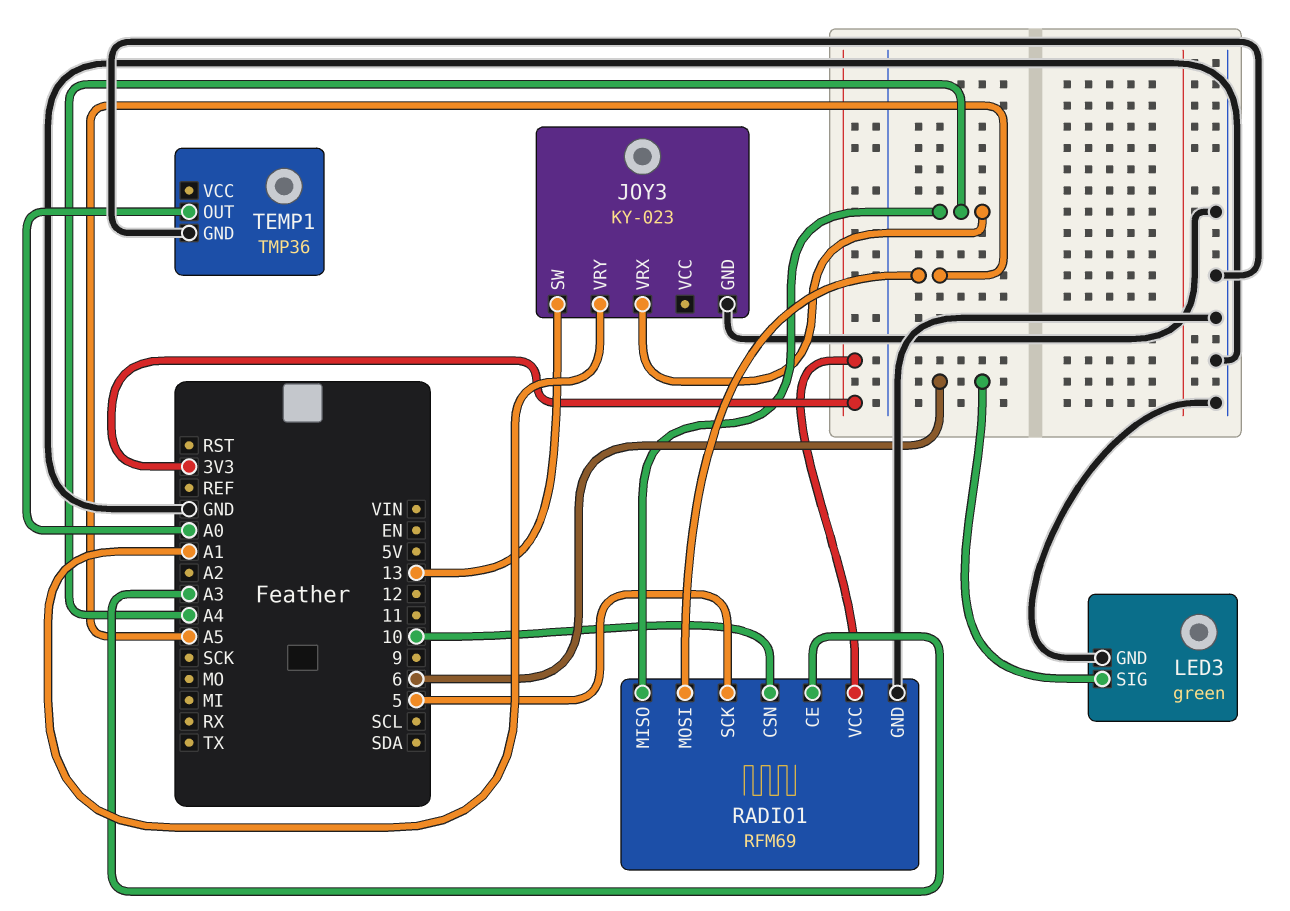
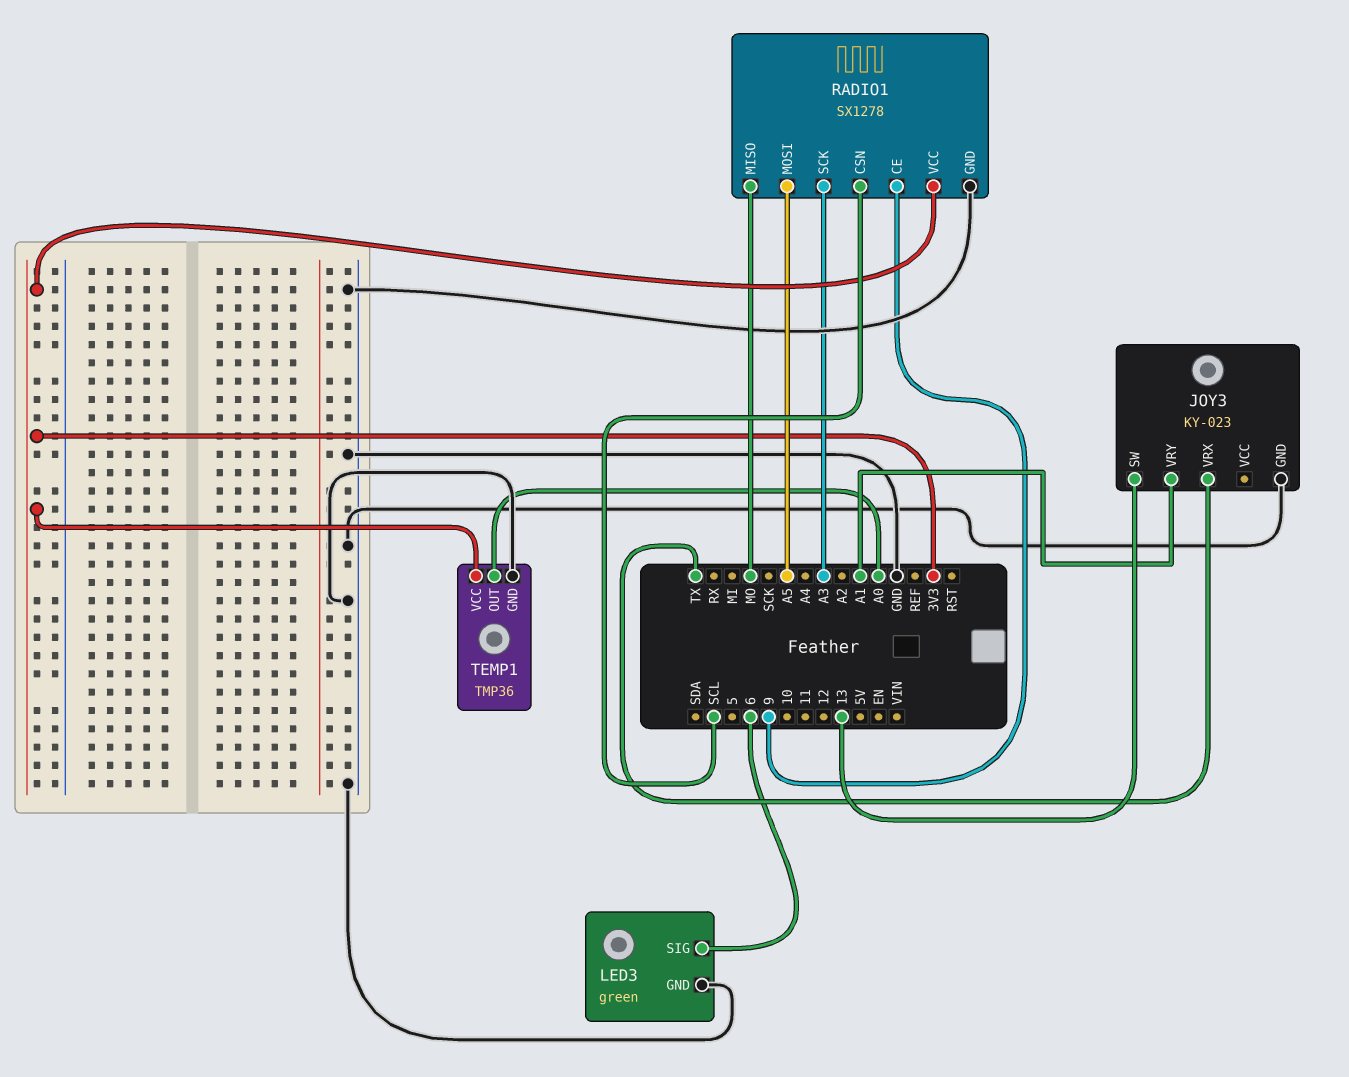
JOY3 pin VRX: A4 -> TX
RADIO1: RFM69 -> SX1278
RADIO1 pin CE: A3 -> 9
RADIO1 pin CSN: 10 -> SCL
RADIO1 pin MISO: A4 -> MO
RADIO1 pin SCK: 5 -> A3
TEMP1 pin VCC: none -> 3V3

